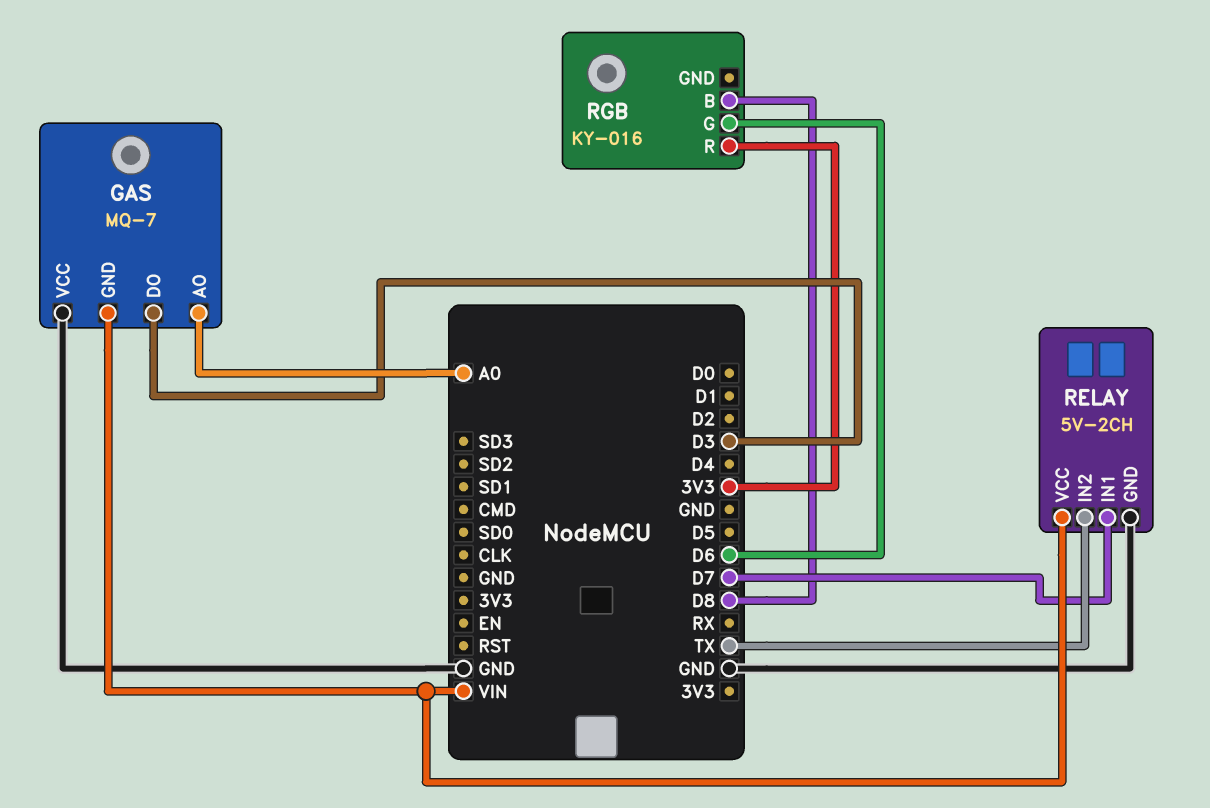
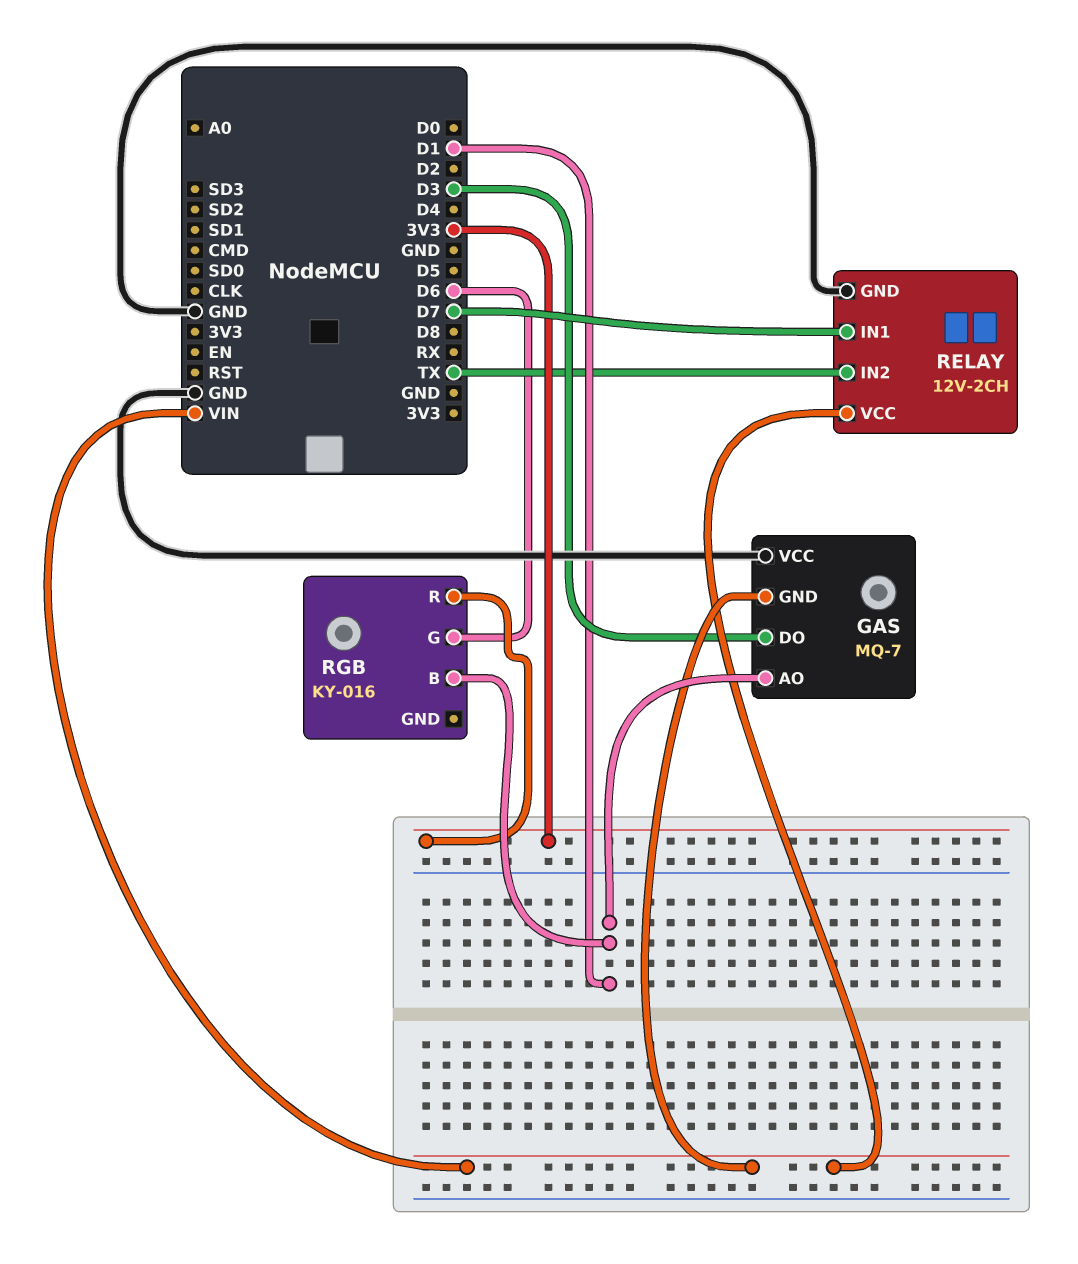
GAS pin AO: A0 -> D1
RELAY: 5V-2CH -> 12V-2CH
RGB pin B: D8 -> D1

